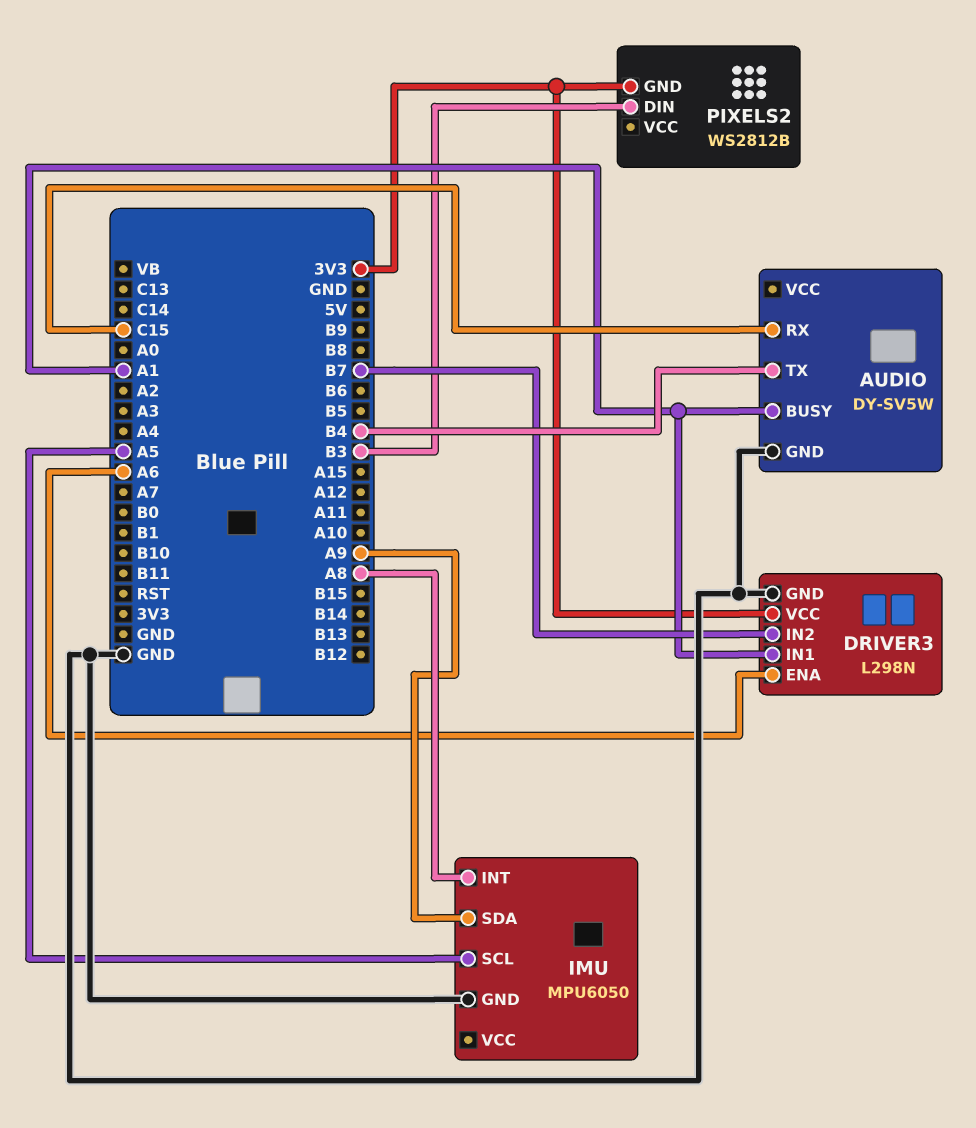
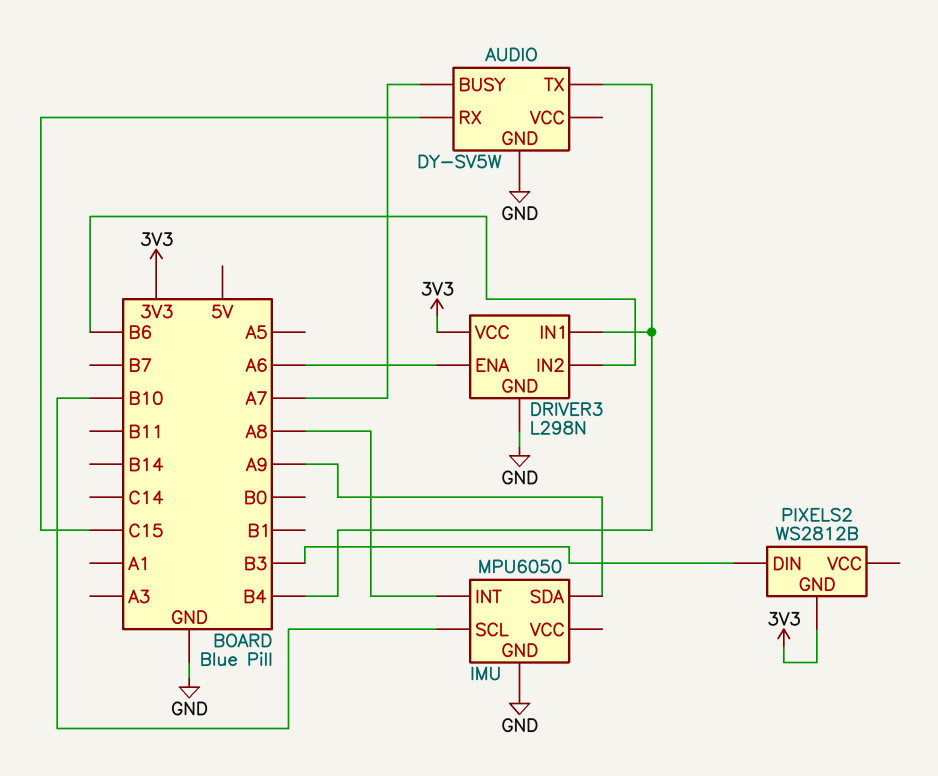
AUDIO pin BUSY: A1 -> A7
DRIVER3 pin IN1: A1 -> B4
DRIVER3 pin IN2: B7 -> B6
IMU pin SCL: A5 -> B10

